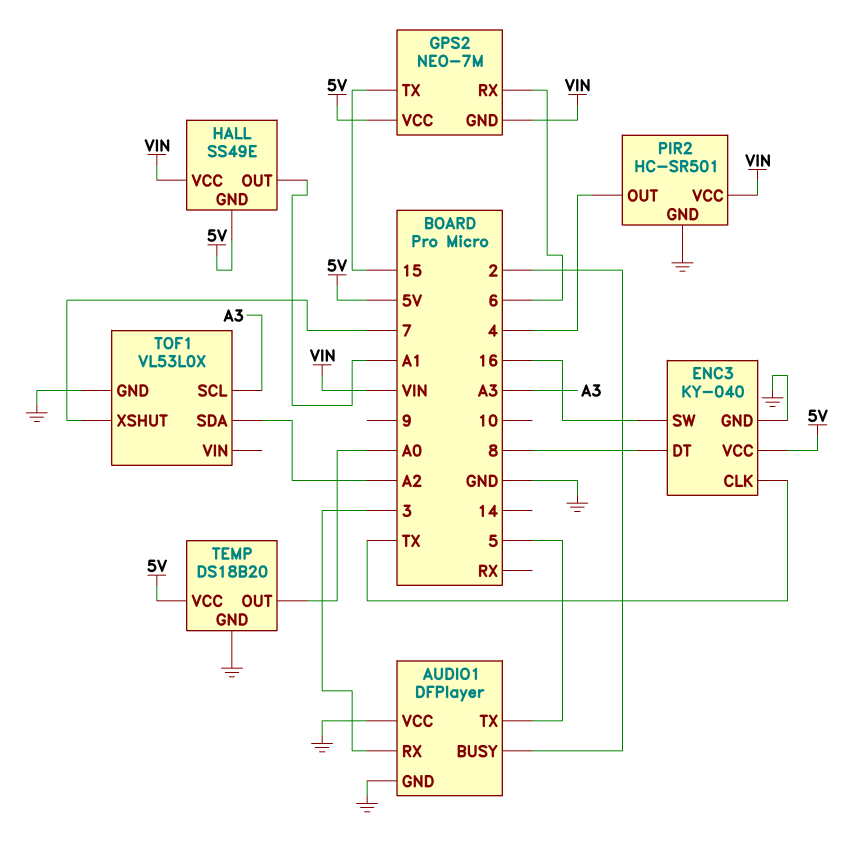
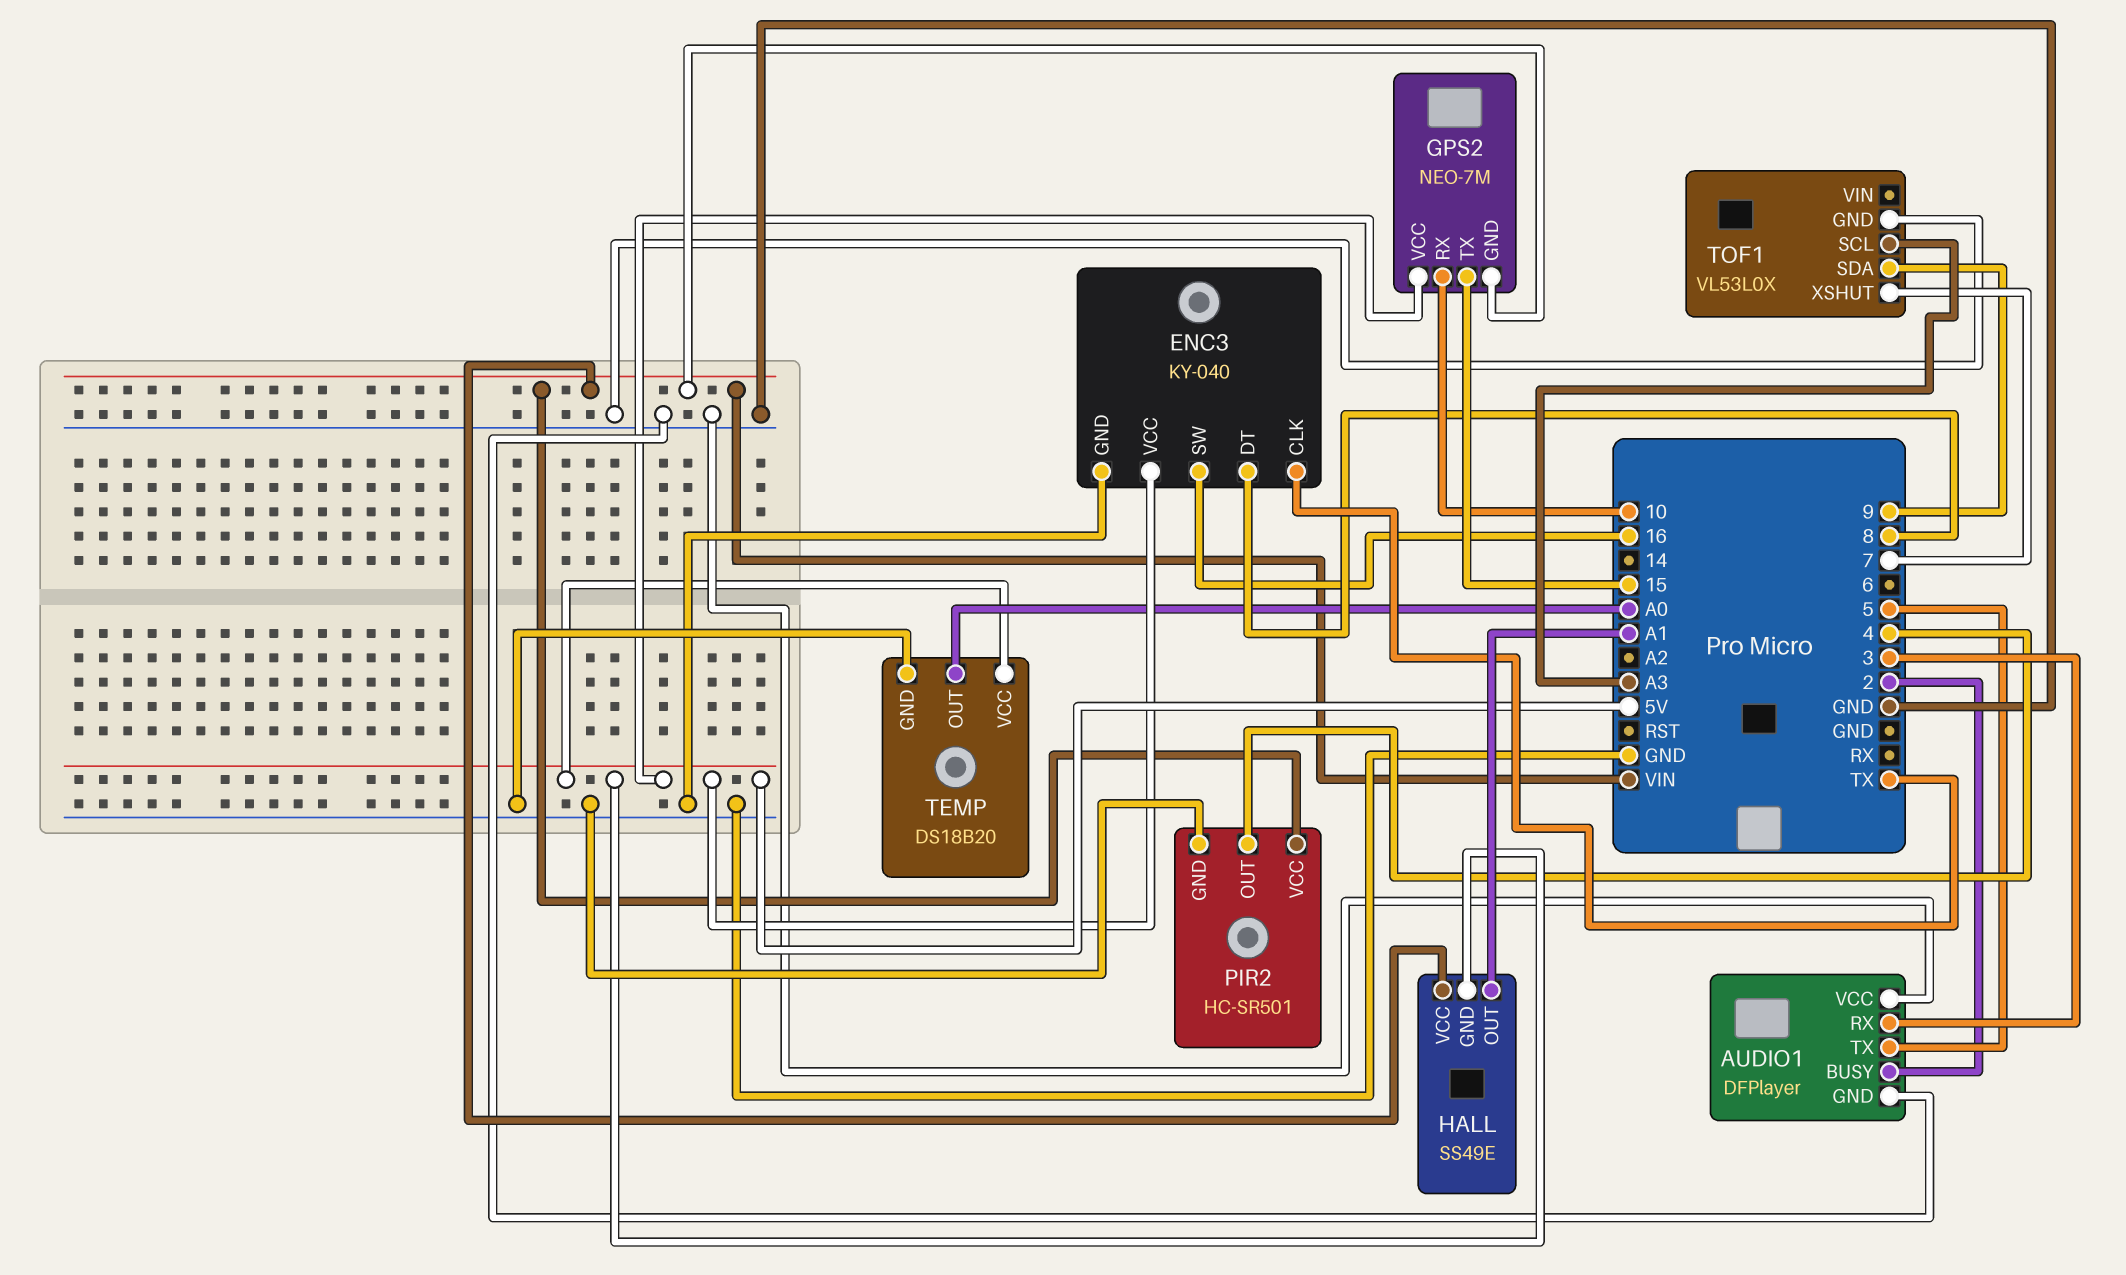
GPS2 pin RX: 6 -> 10
TOF1 pin SDA: A2 -> 9

